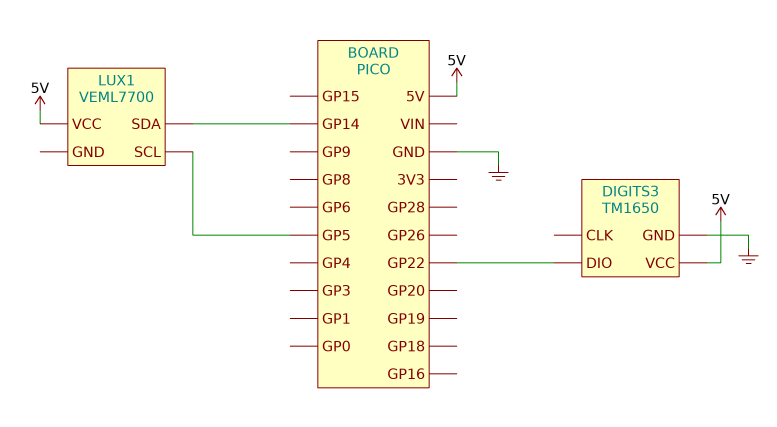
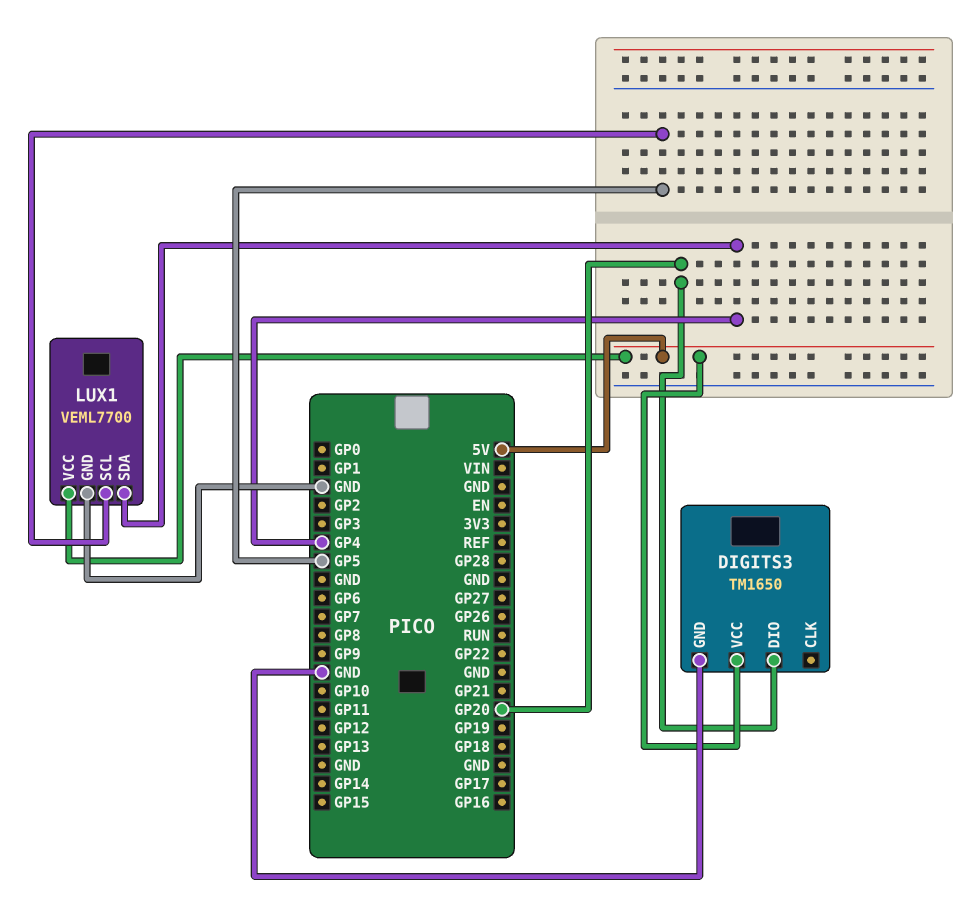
DIGITS3 pin DIO: GP22 -> GP20
LUX1 pin GND: none -> GND
LUX1 pin SDA: GP14 -> GP4

